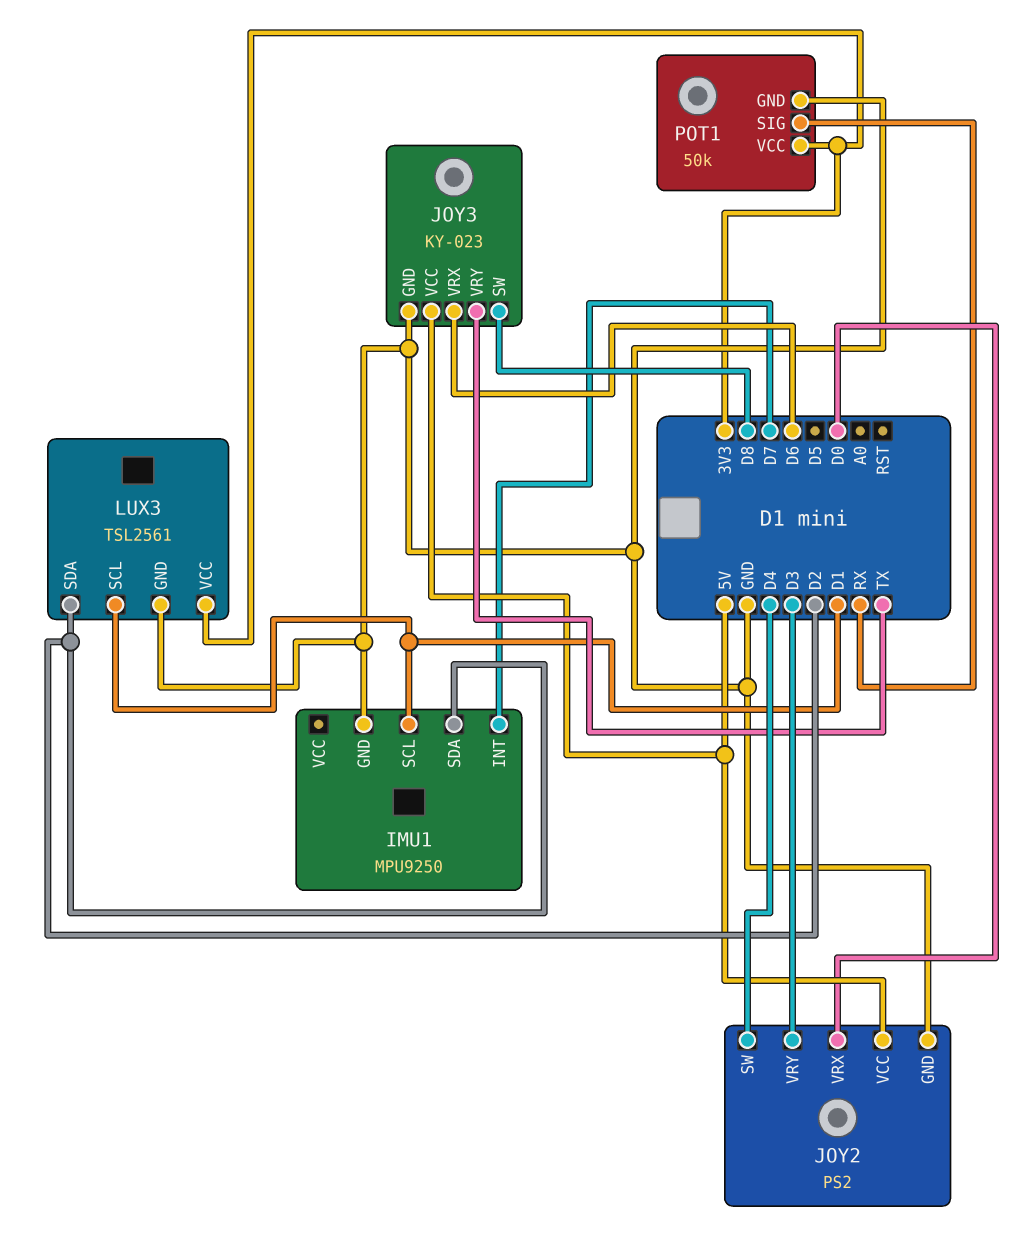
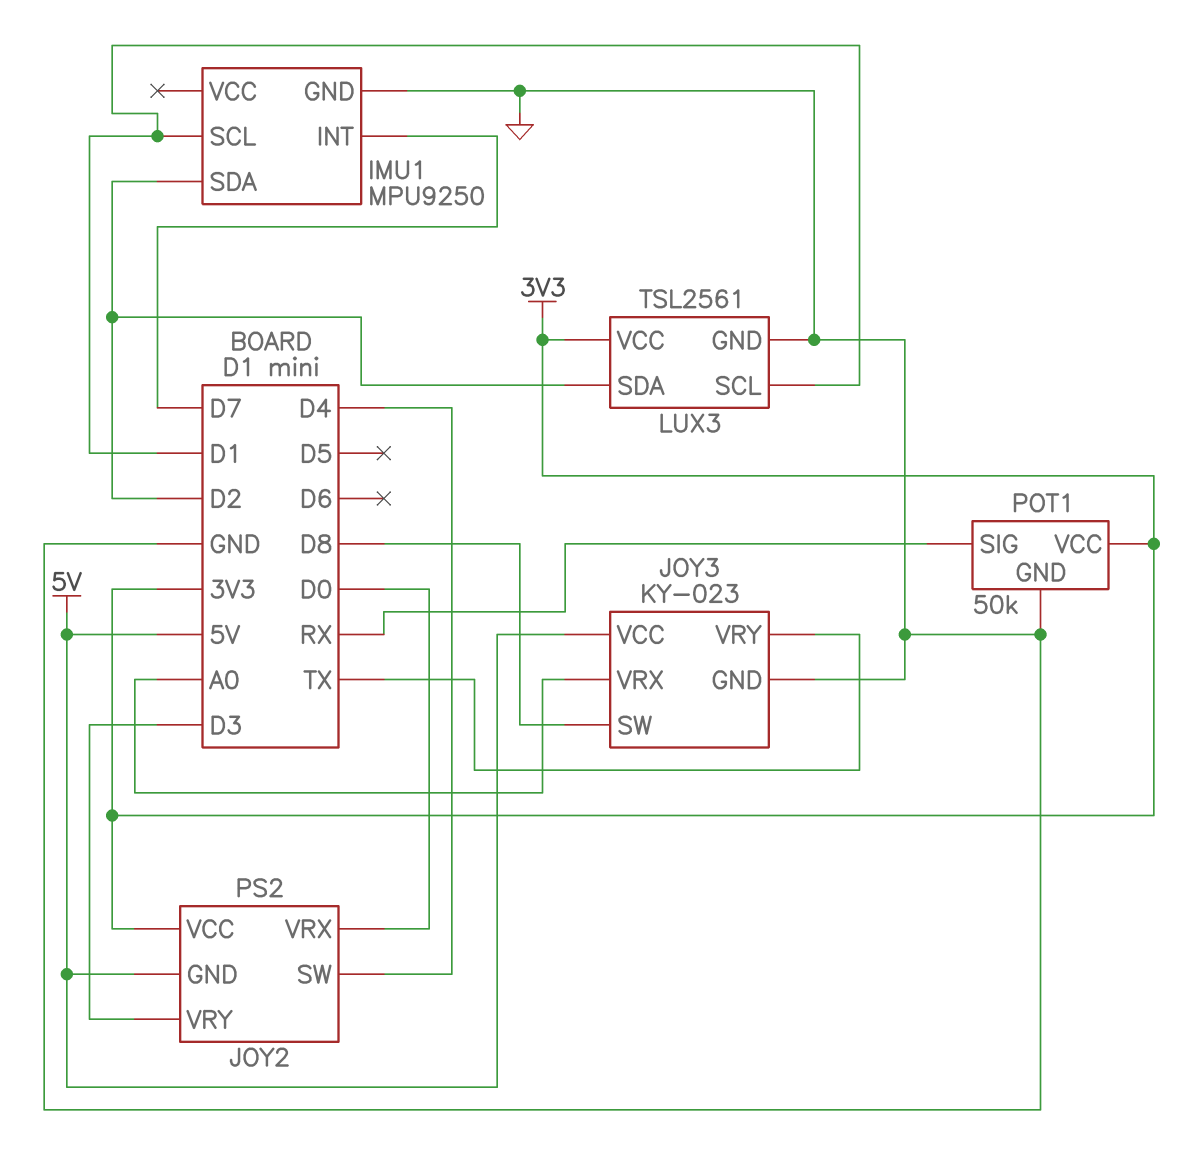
JOY2 pin GND: GND -> 5V
JOY2 pin VCC: 5V -> 3V3
JOY3 pin VRX: D6 -> A0

